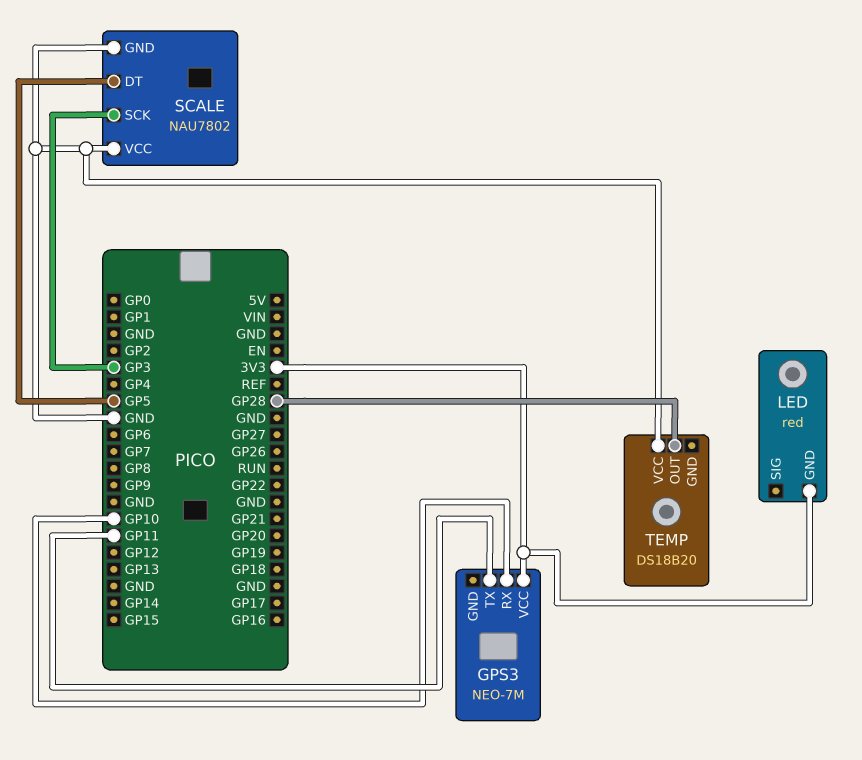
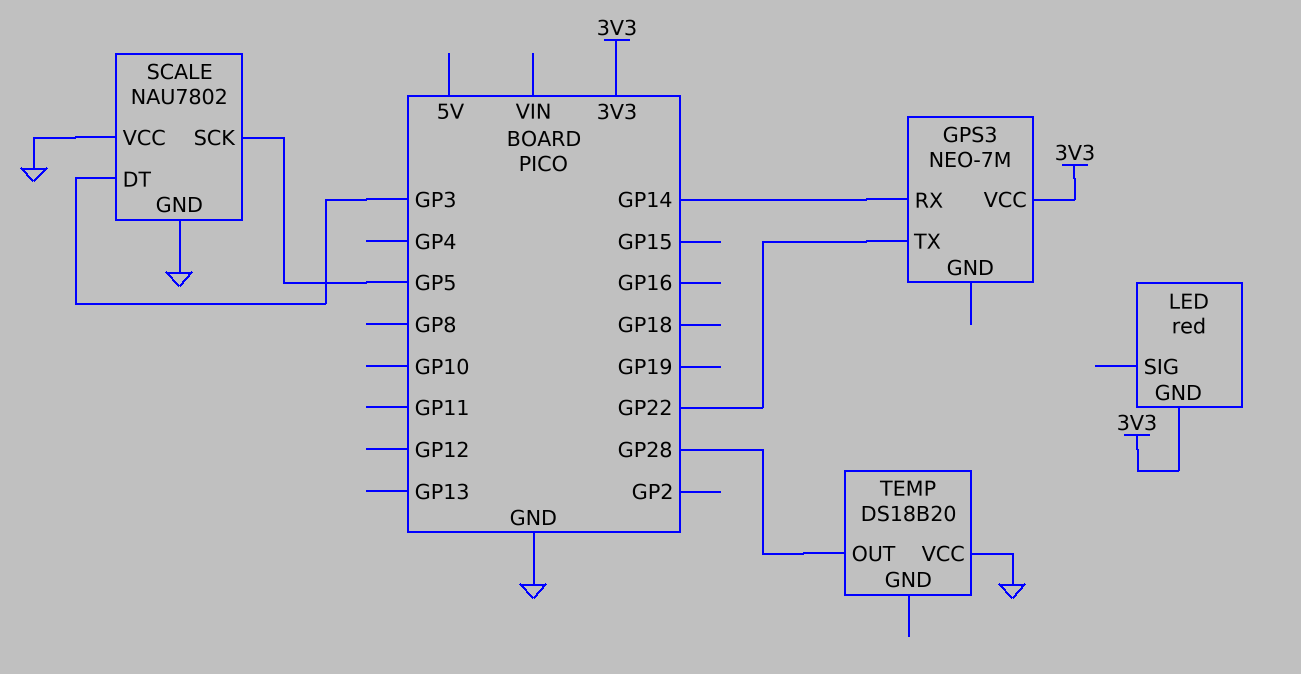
GPS3 pin RX: GP10 -> GP14
GPS3 pin TX: GP11 -> GP22
SCALE pin DT: GP5 -> GP3
SCALE pin SCK: GP3 -> GP5

